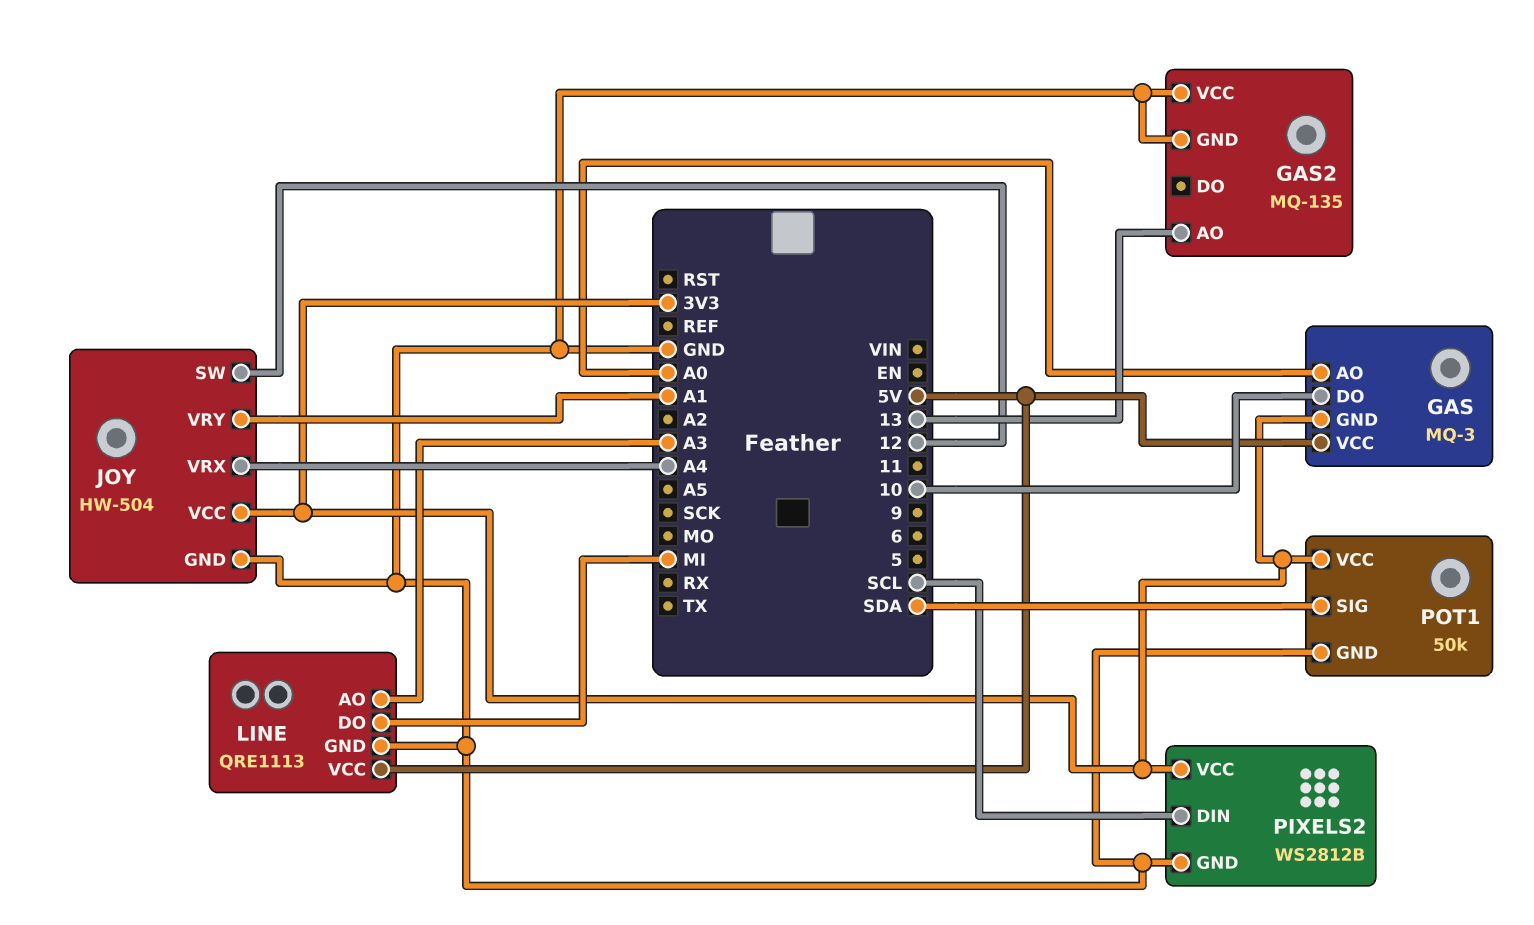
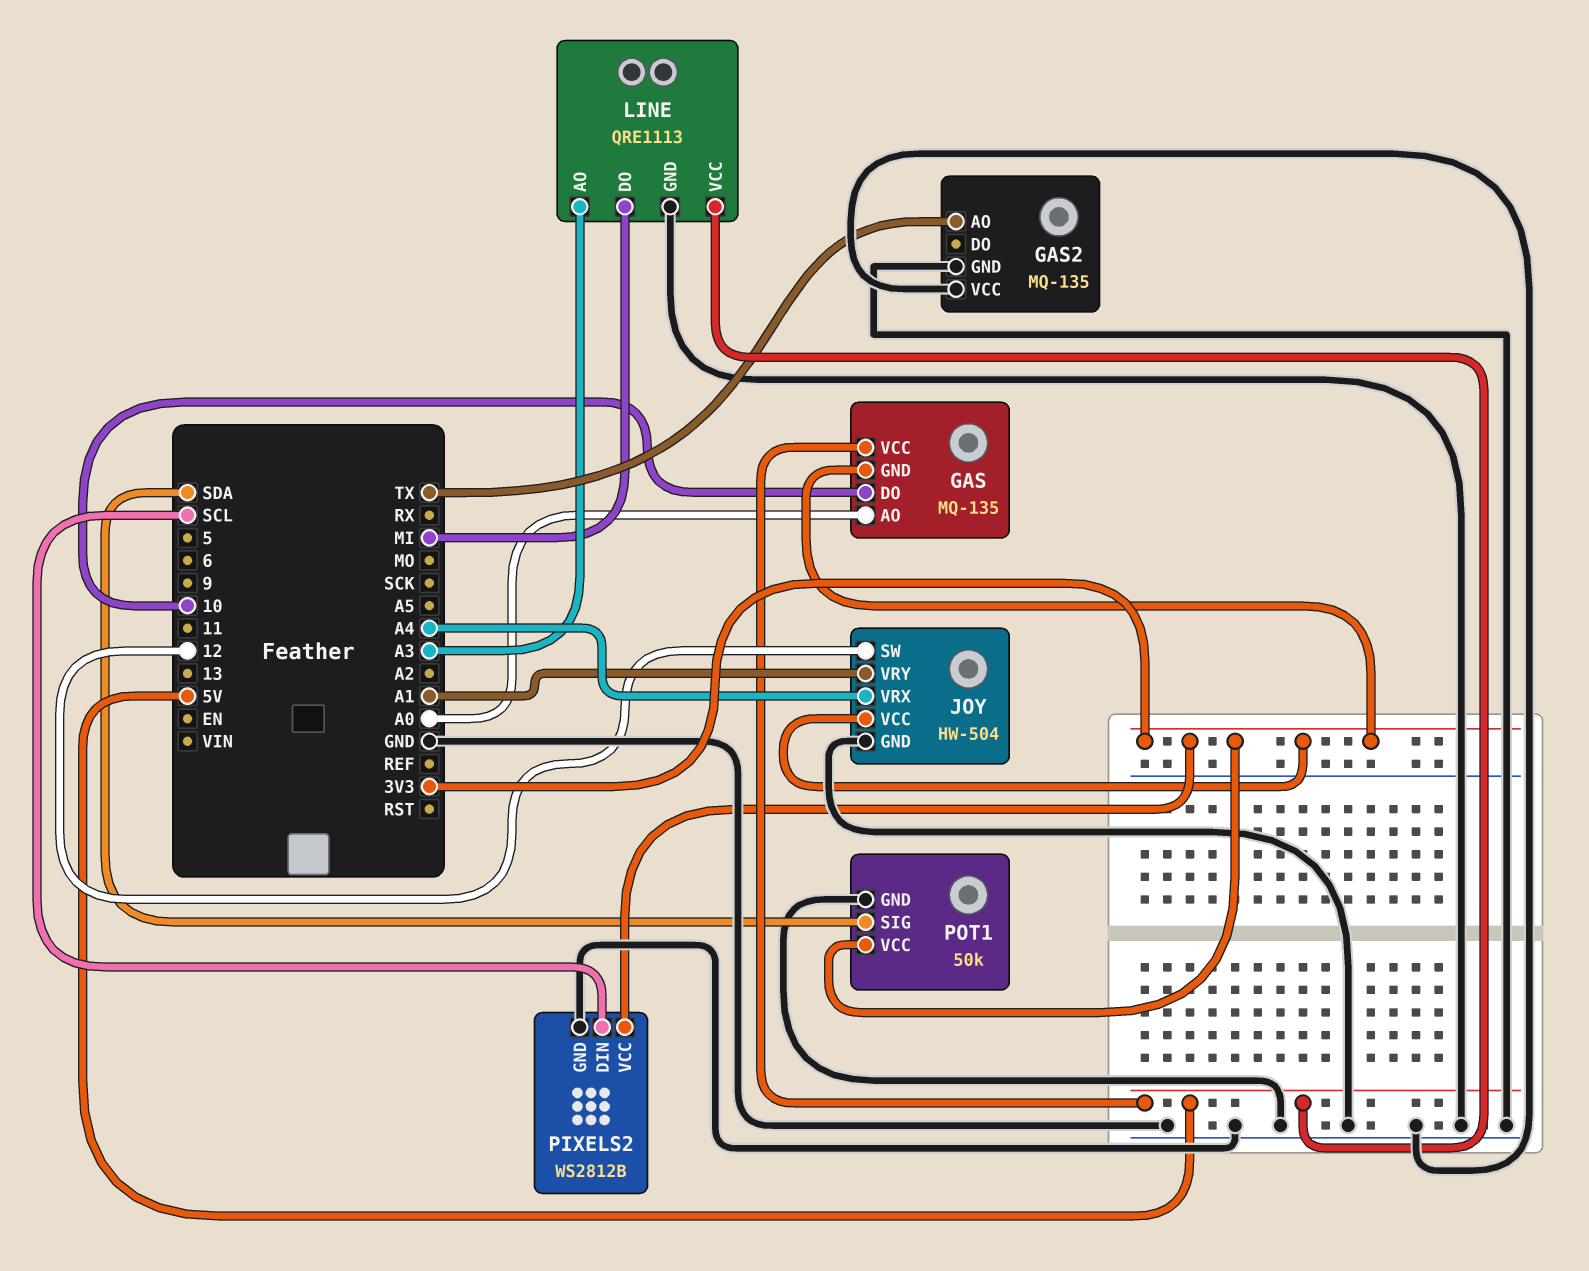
GAS: MQ-3 -> MQ-135
GAS2 pin AO: 13 -> TX

